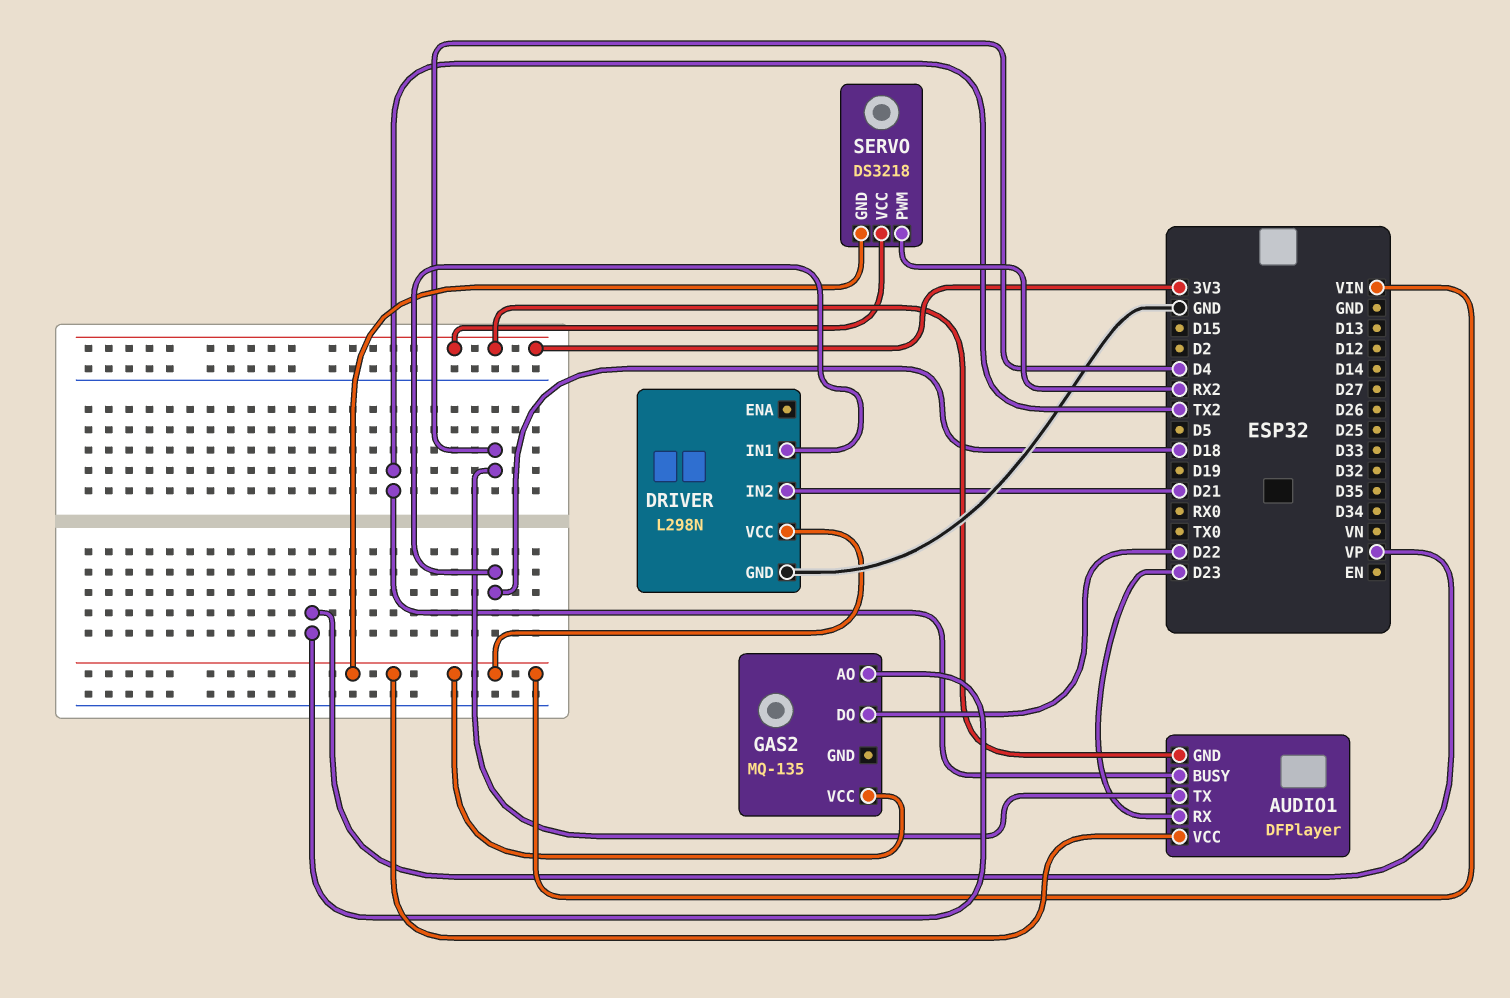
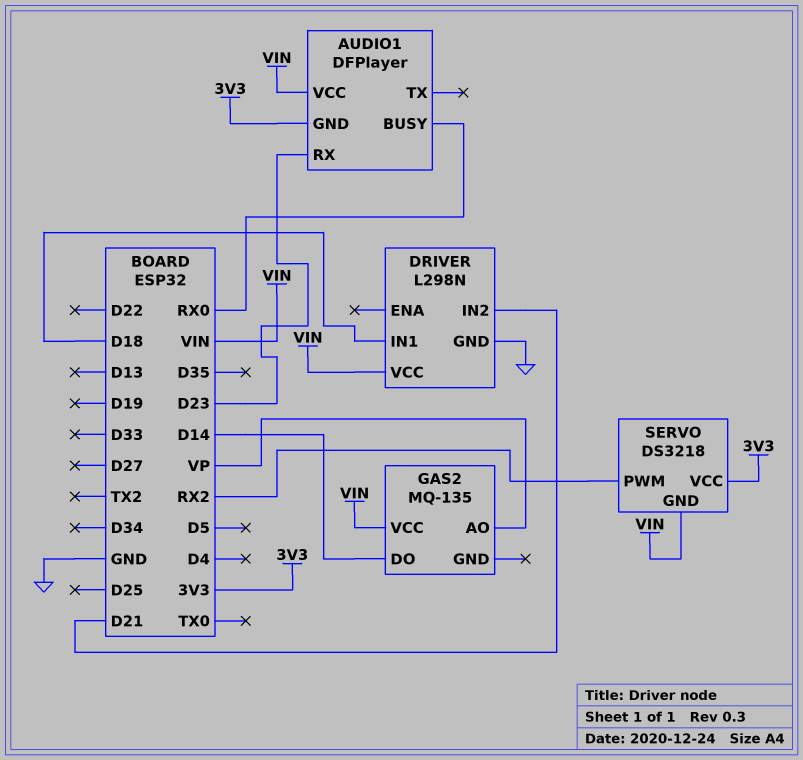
AUDIO1 pin BUSY: TX2 -> RX0
AUDIO1 pin TX: D4 -> none
GAS2 pin DO: D22 -> D14

